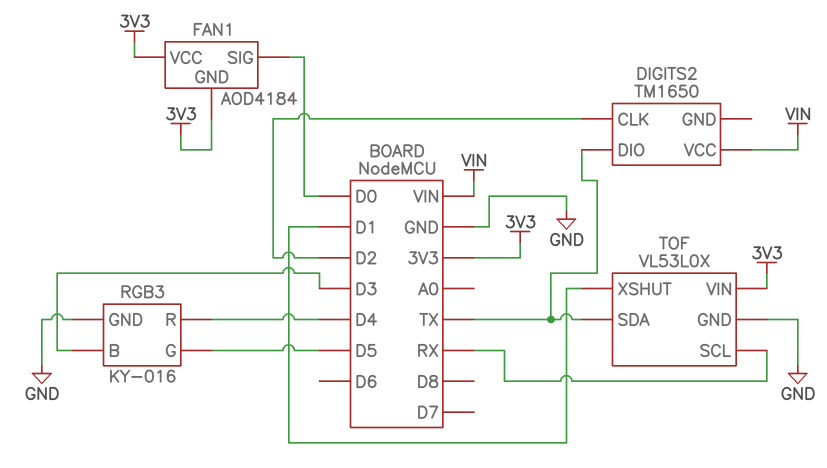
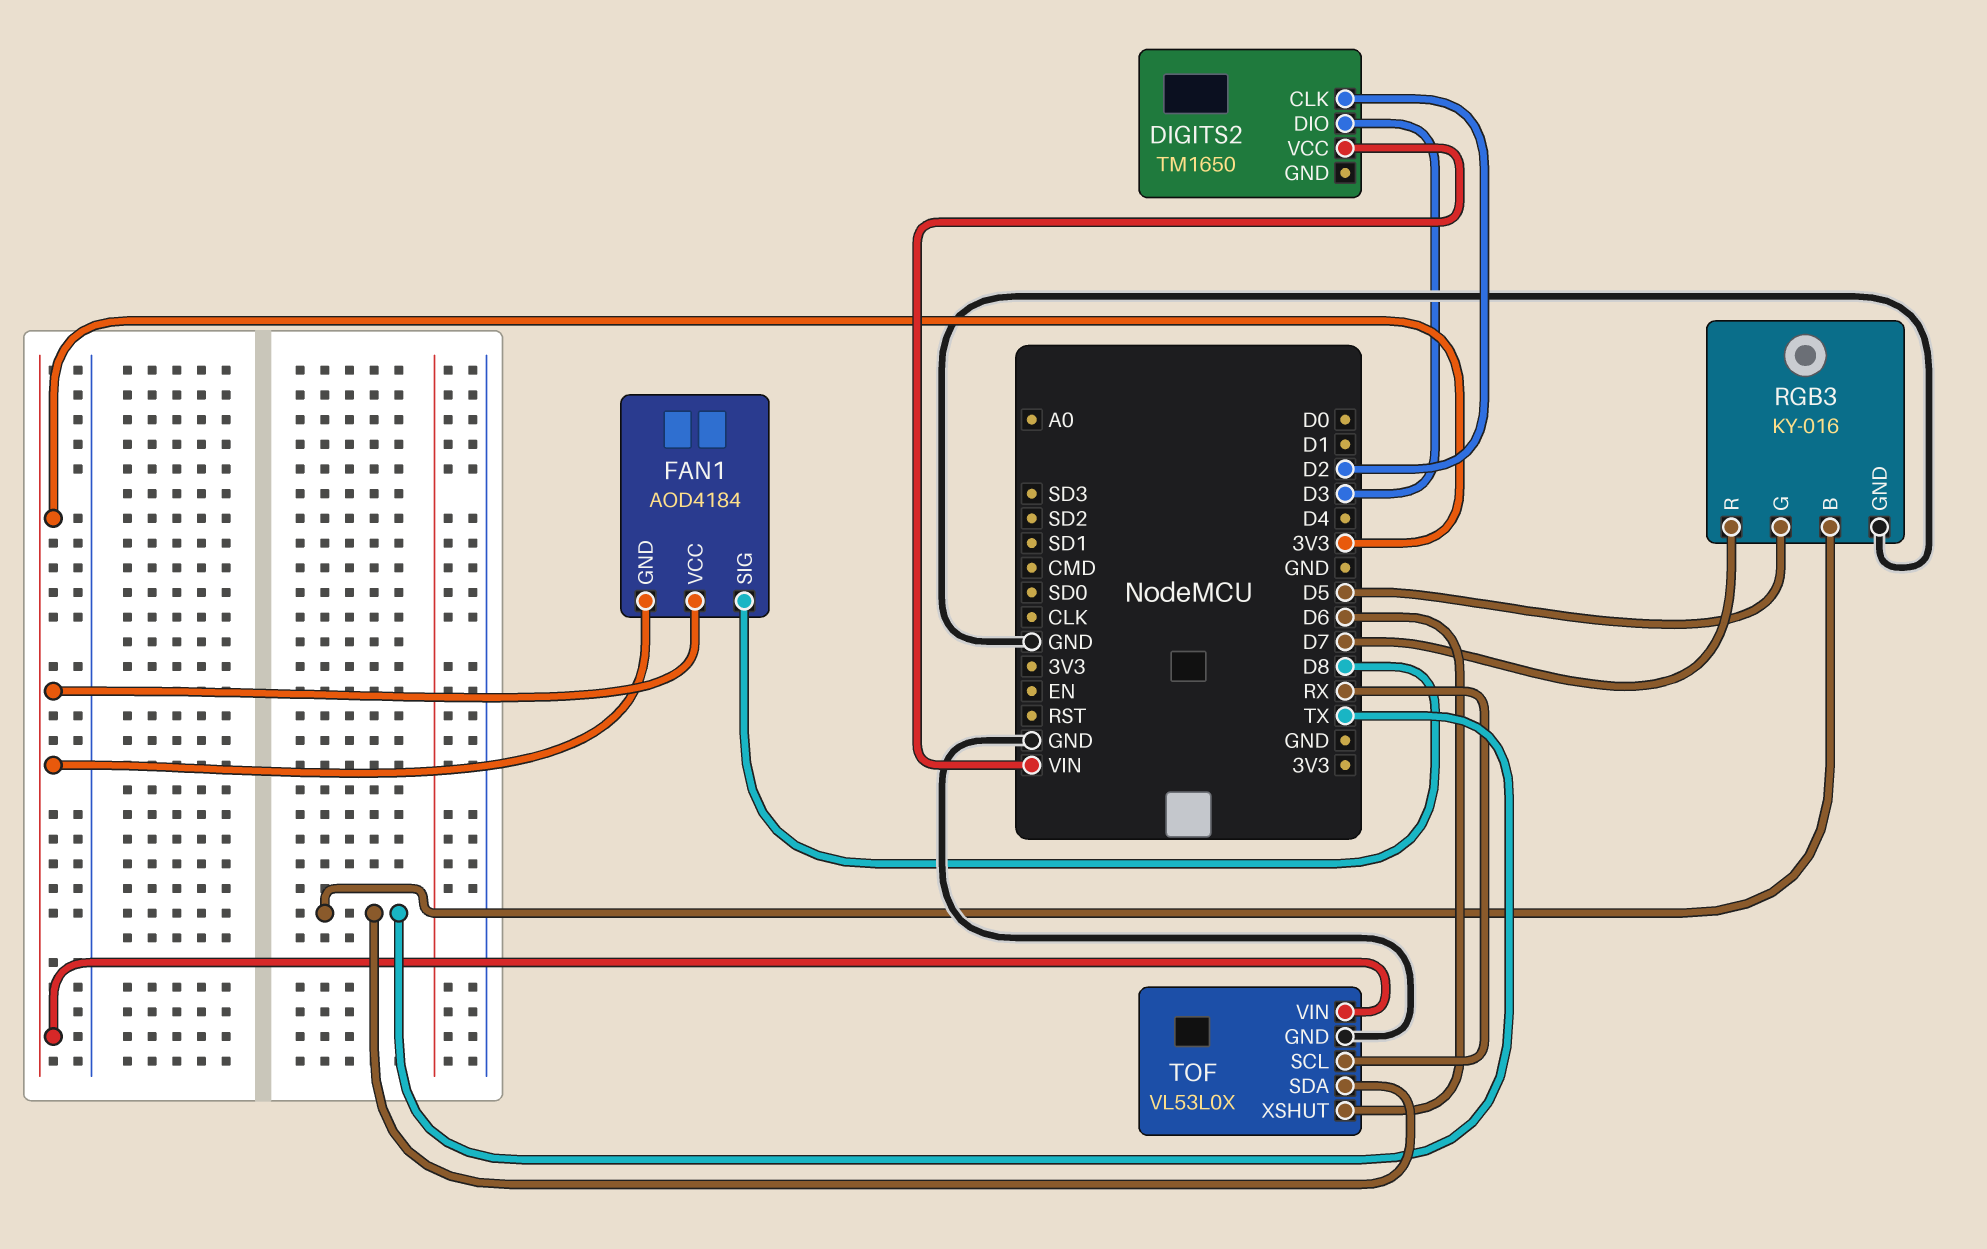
DIGITS2 pin DIO: TX -> D3
FAN1 pin SIG: D0 -> D8
RGB3 pin B: D3 -> TX
RGB3 pin R: D4 -> D7
TOF pin XSHUT: D1 -> D6

